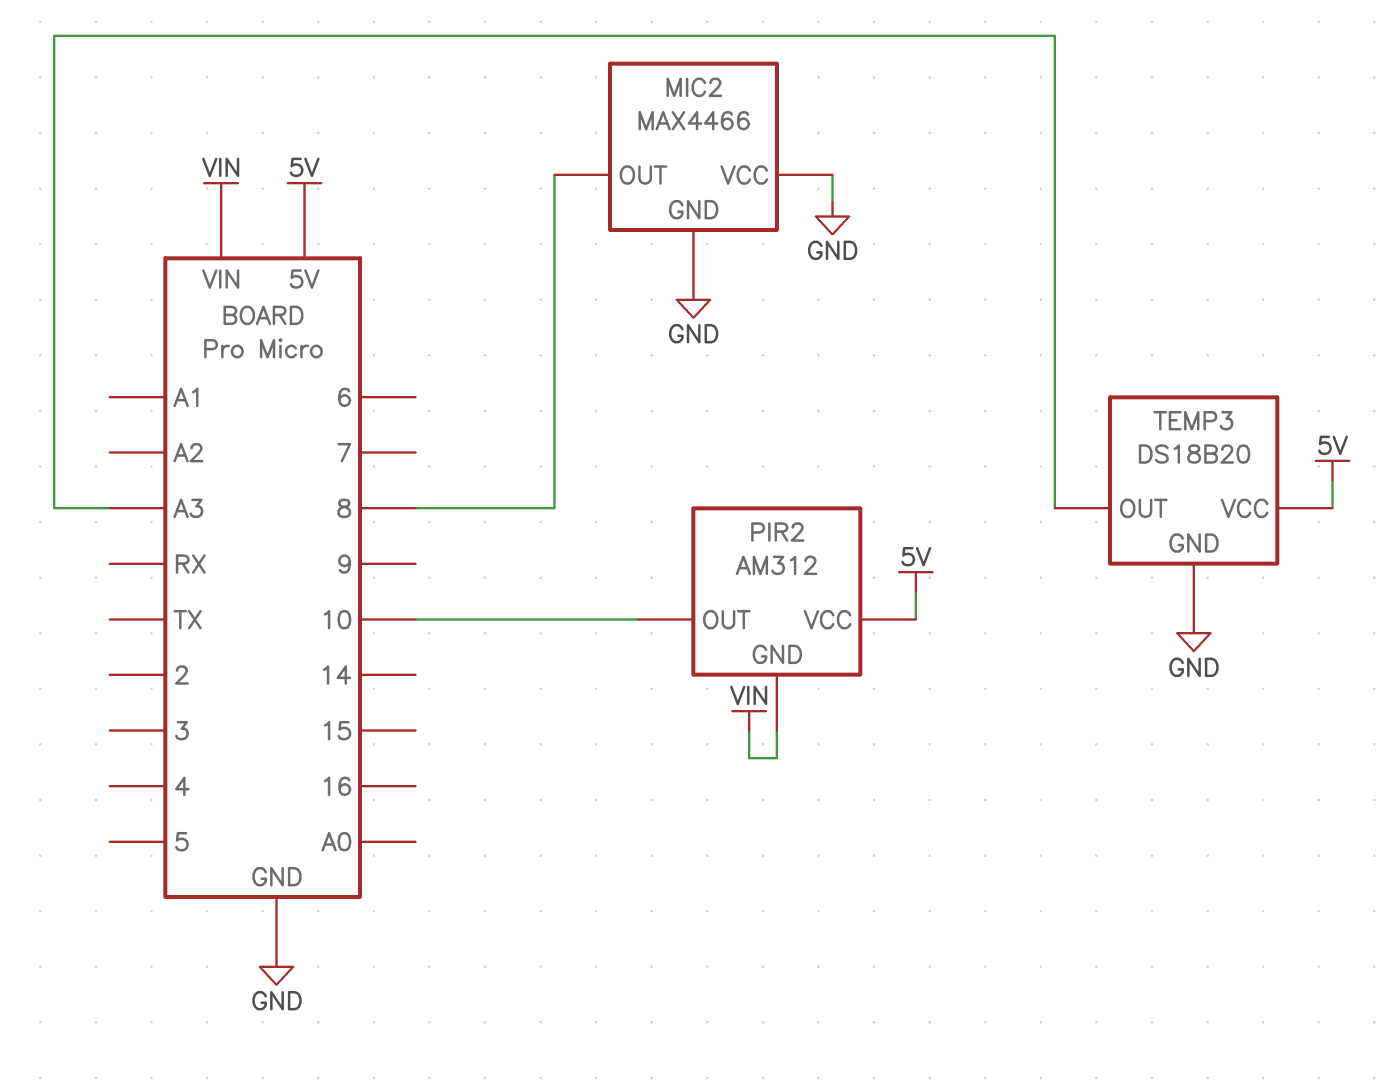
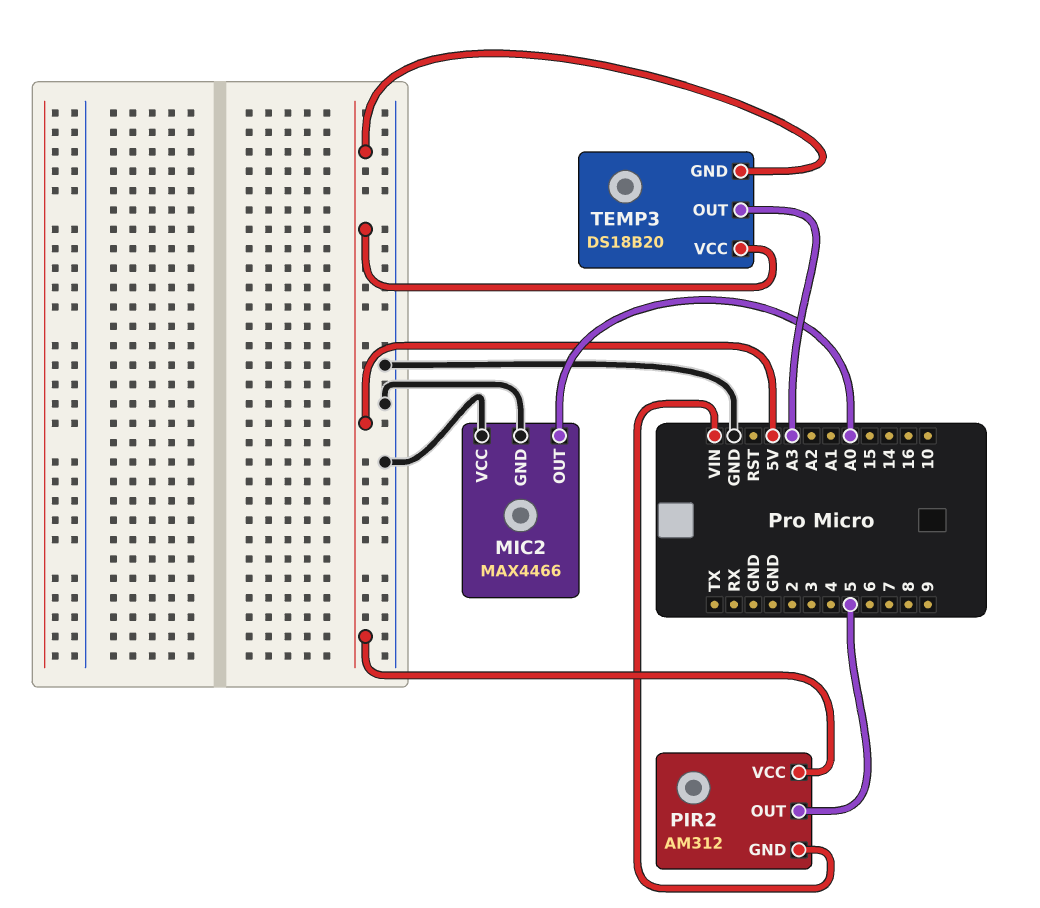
MIC2 pin OUT: 8 -> A0
PIR2 pin OUT: 10 -> 5
TEMP3 pin GND: GND -> 5V

